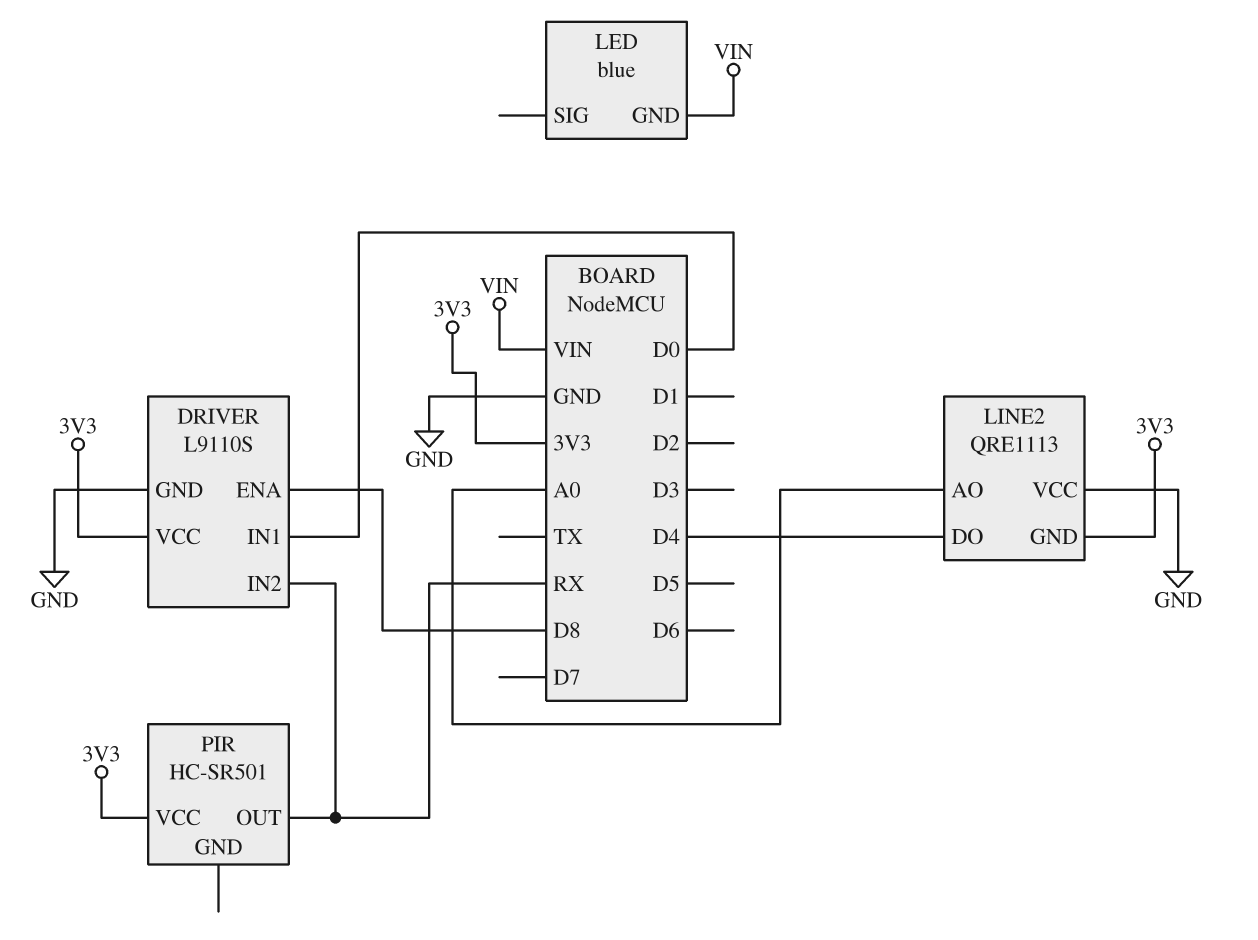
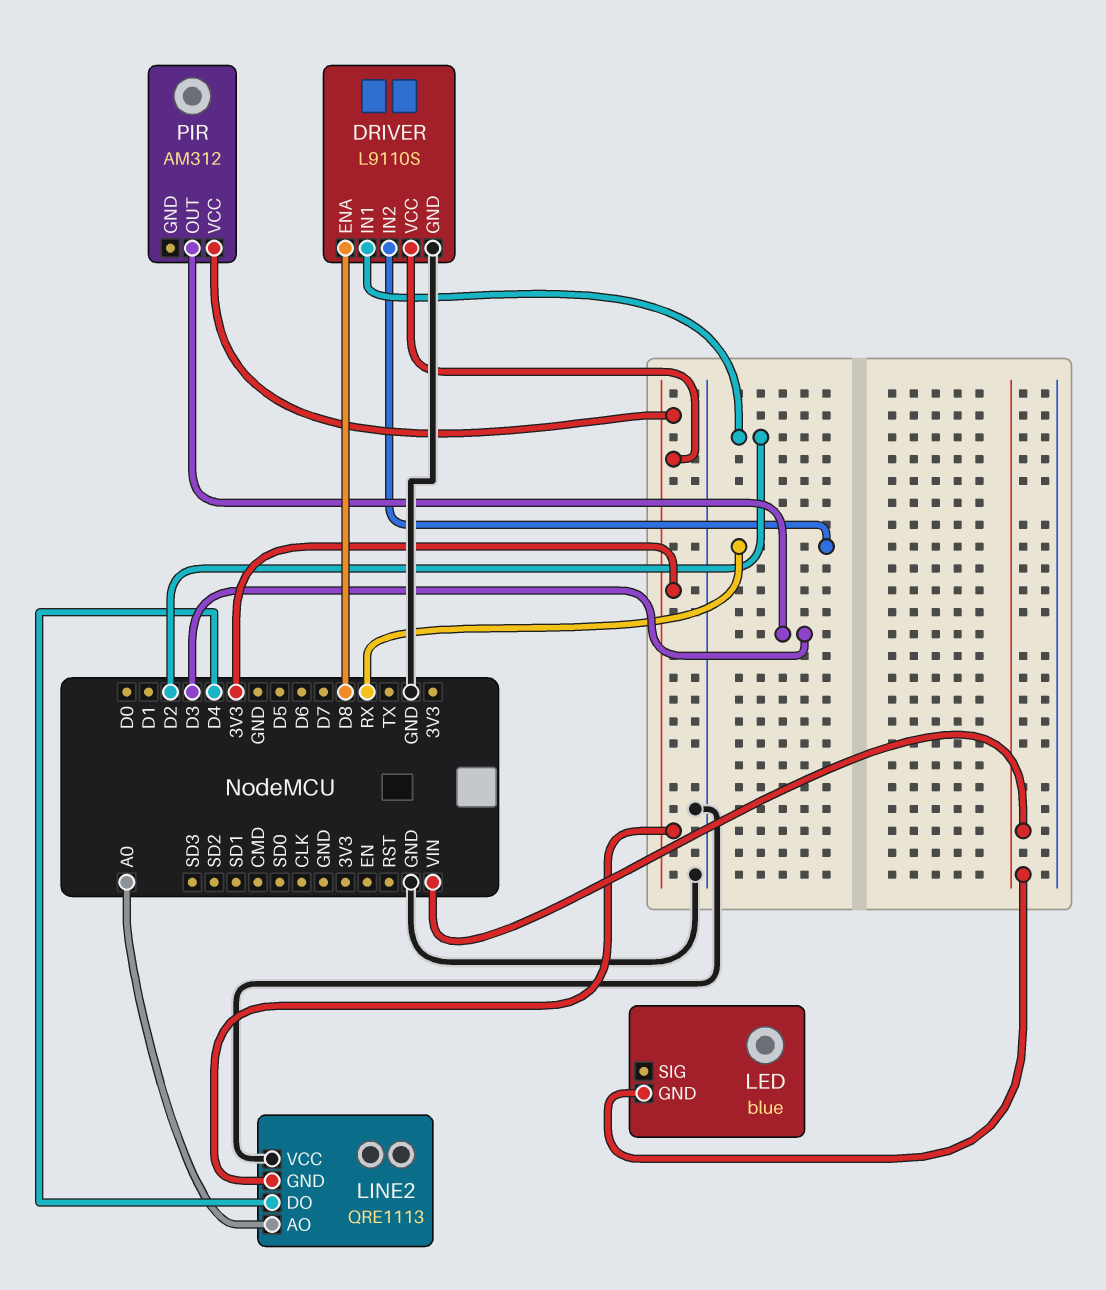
DRIVER pin IN1: D0 -> D2
PIR: HC-SR501 -> AM312
PIR pin OUT: RX -> D3

